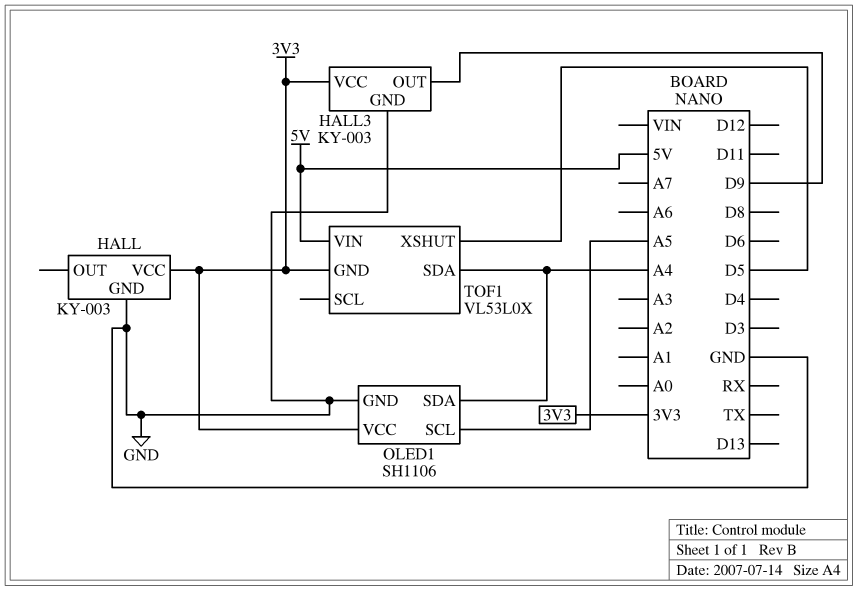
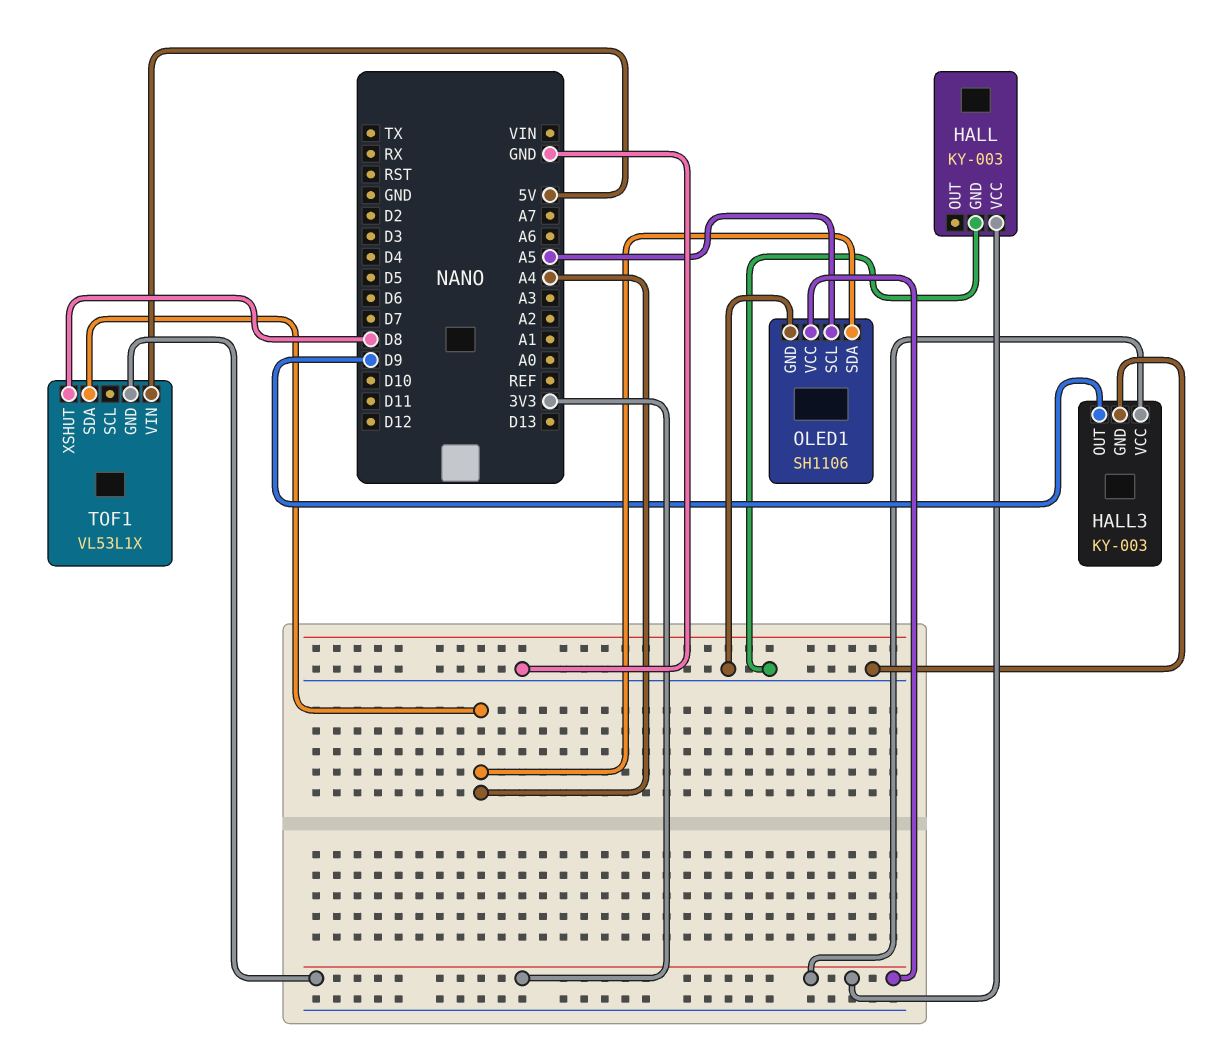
TOF1: VL53L0X -> VL53L1X
TOF1 pin XSHUT: D5 -> D8

